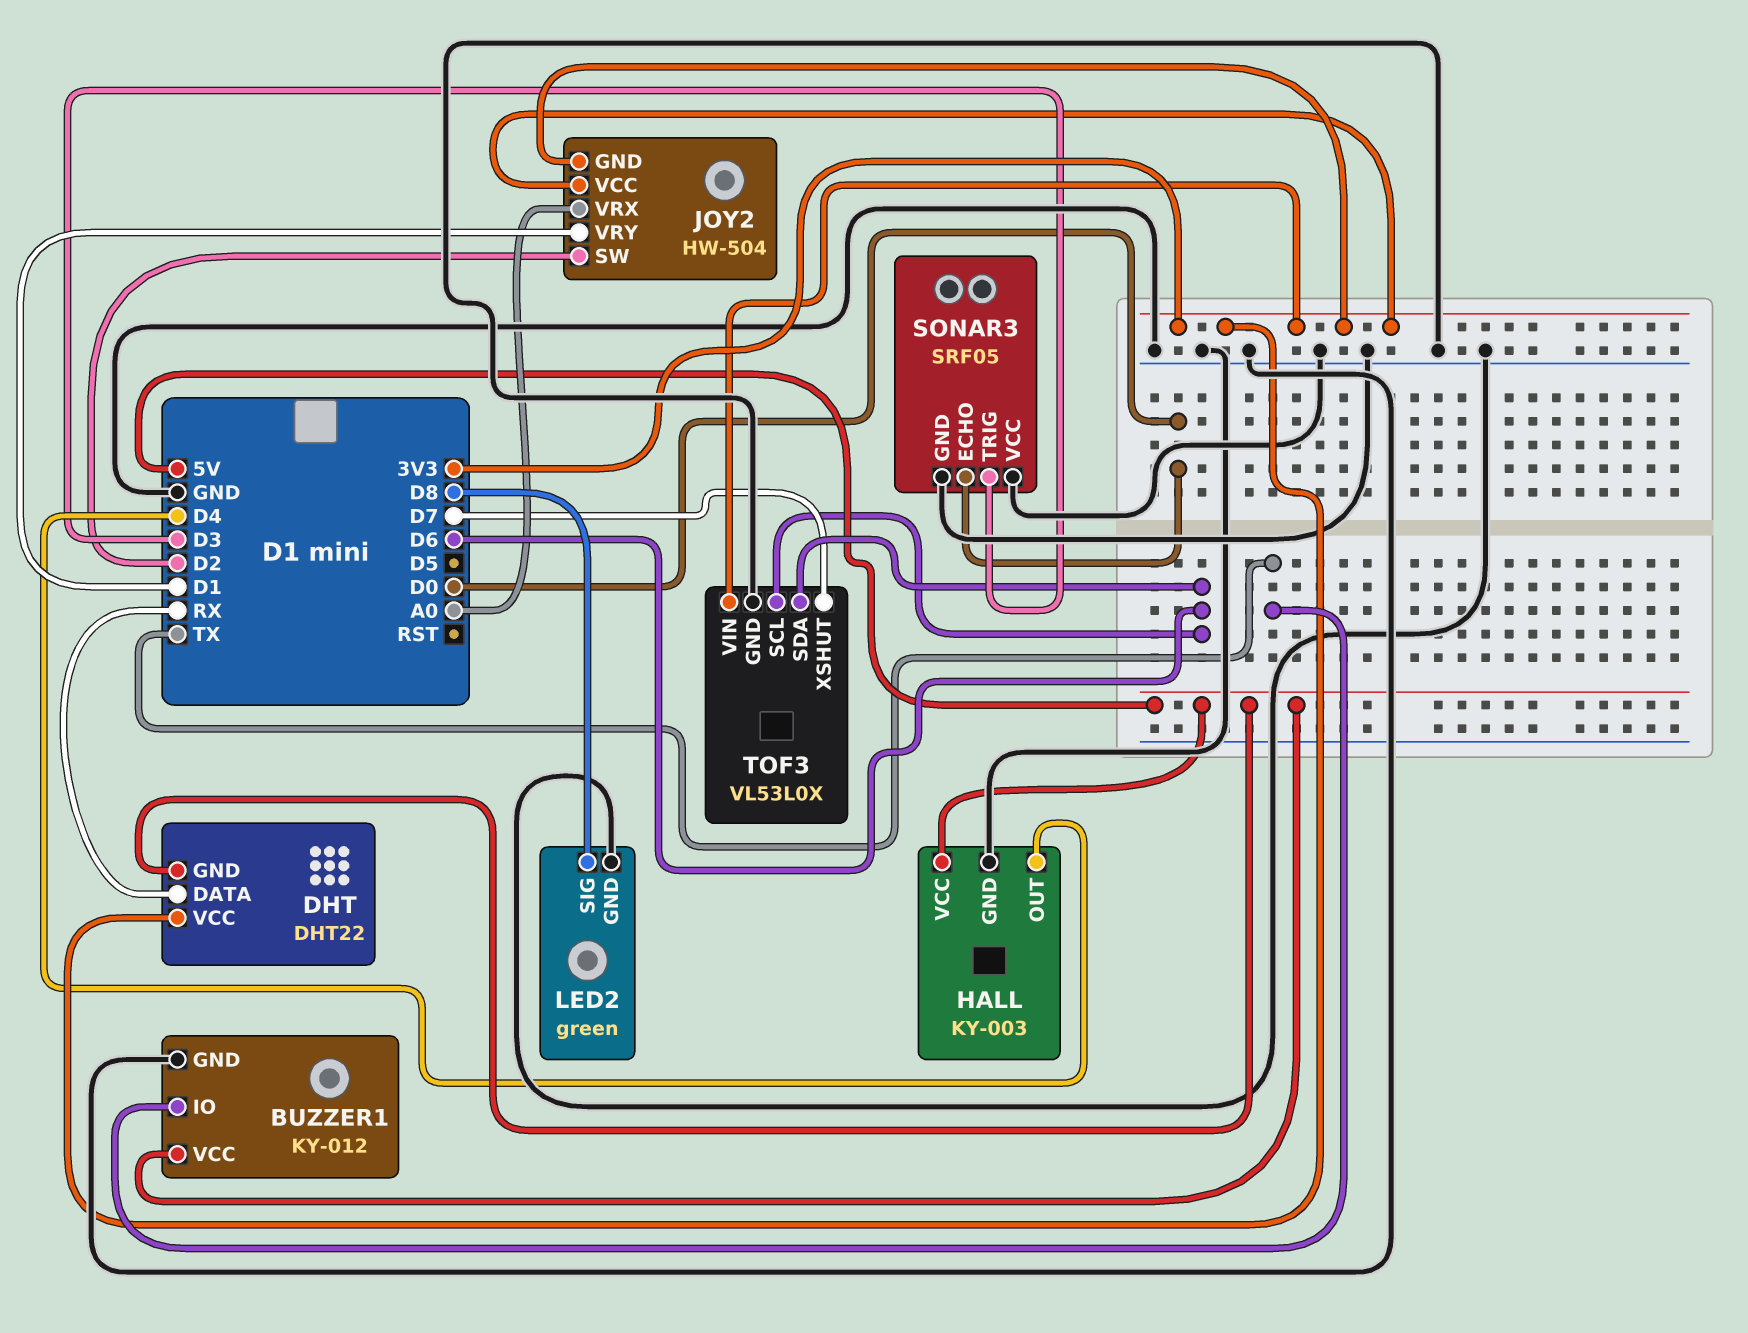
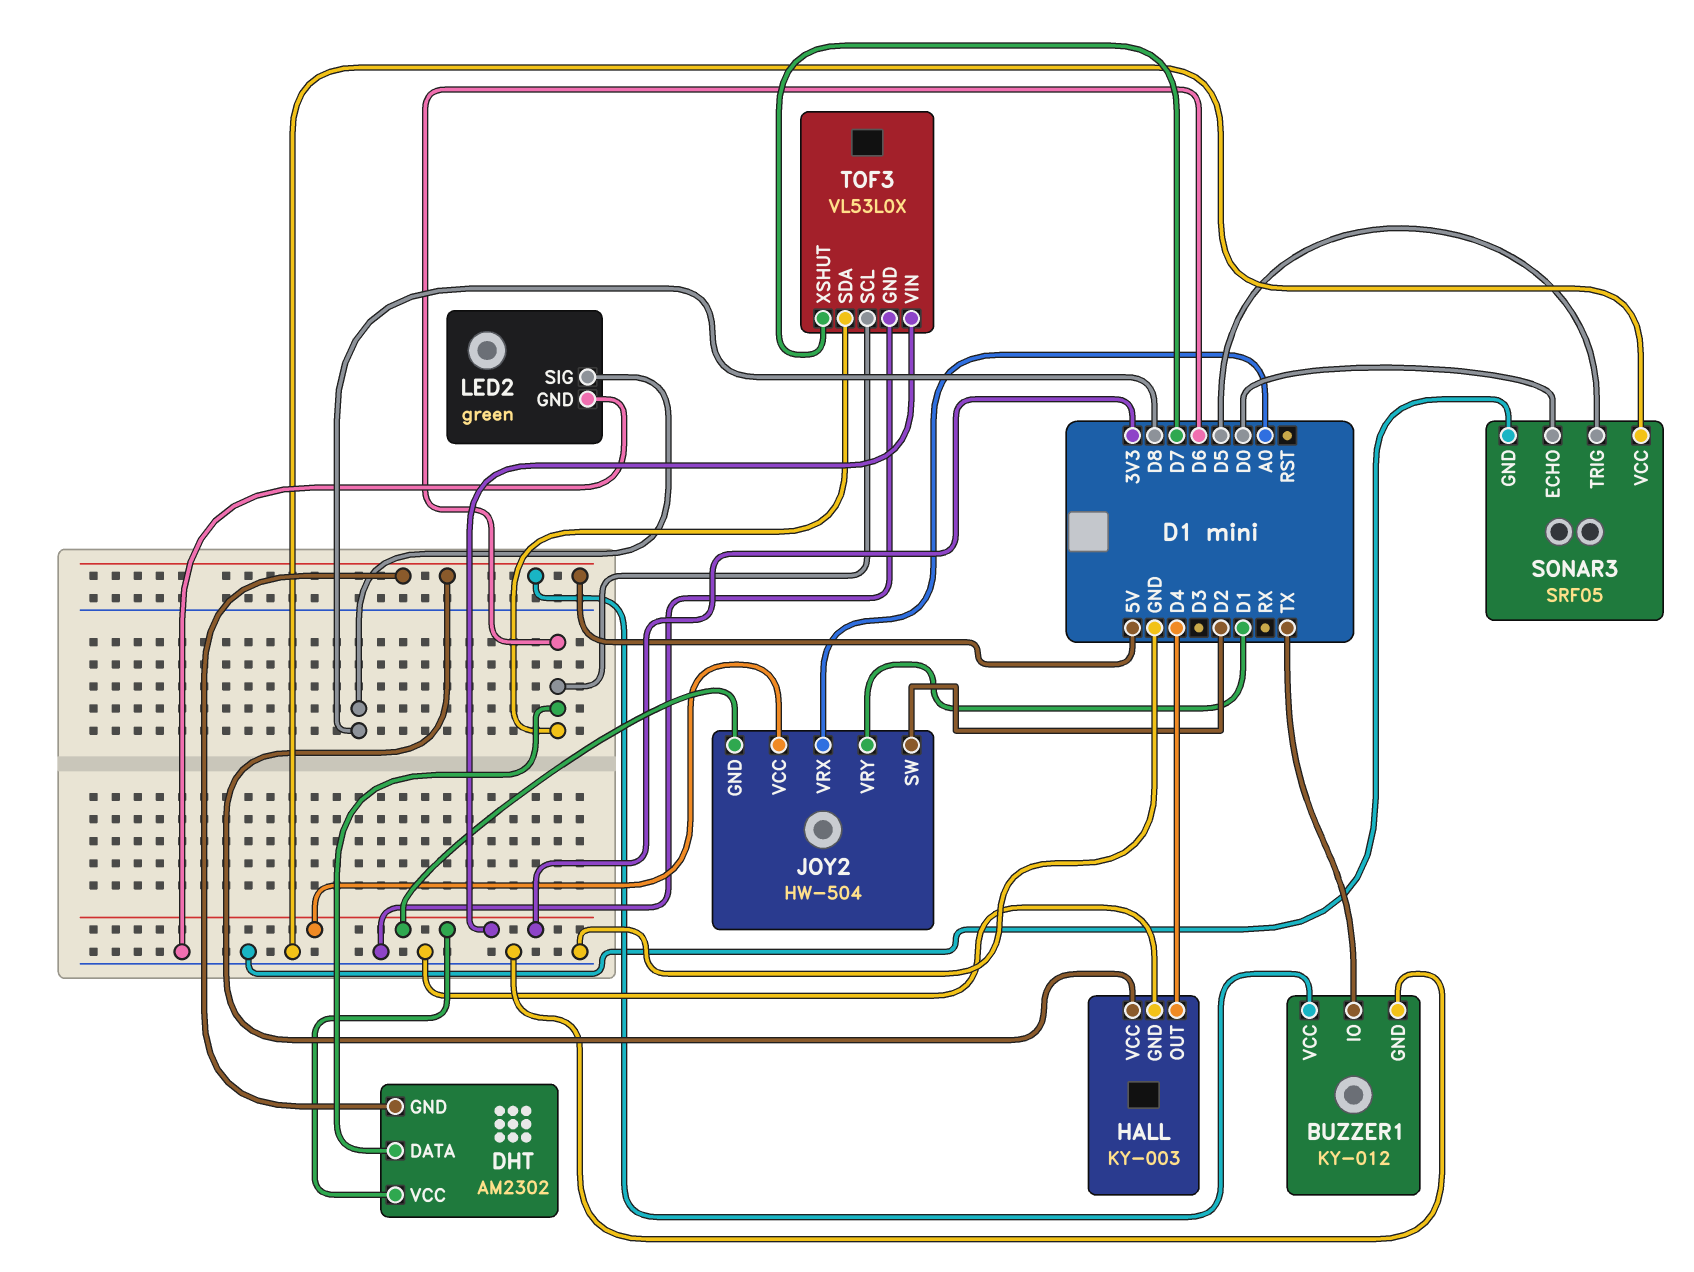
DHT: DHT22 -> AM2302
DHT pin DATA: RX -> D6
SONAR3 pin TRIG: D3 -> D5

